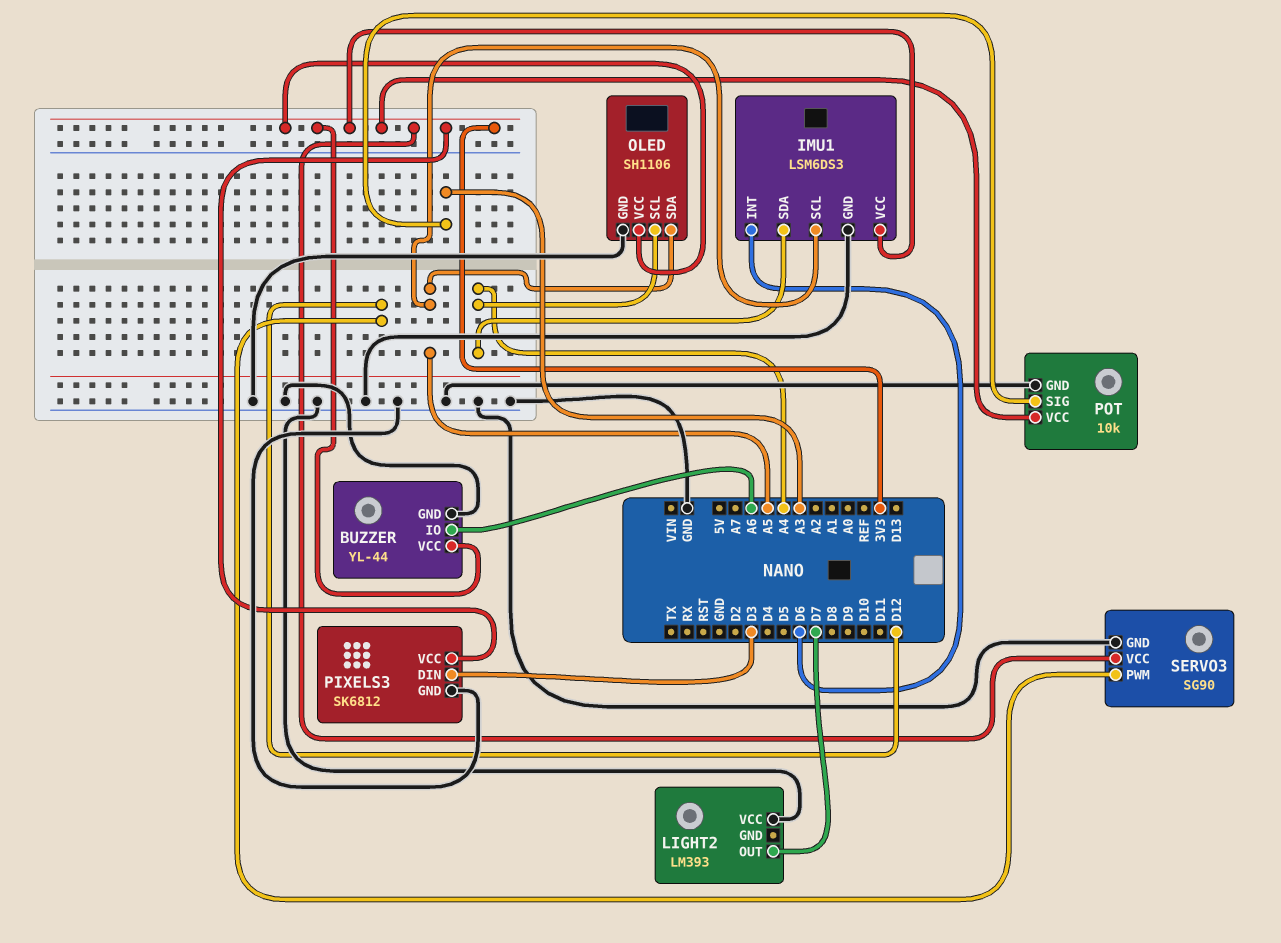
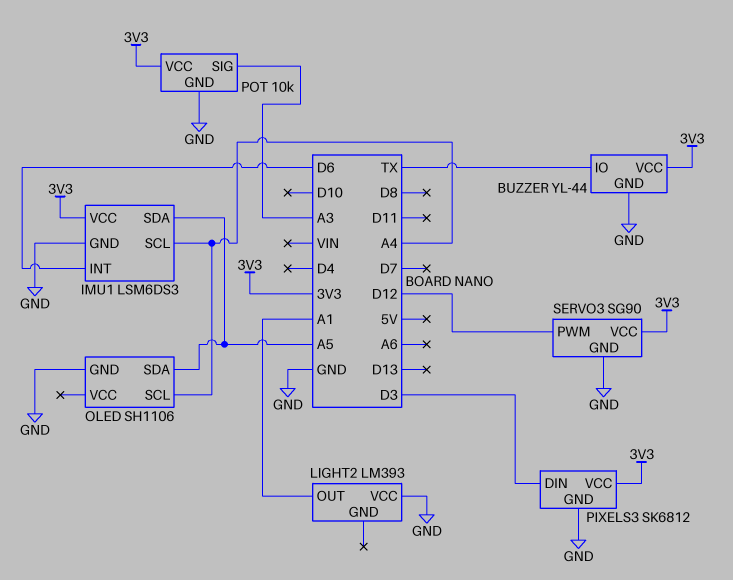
BUZZER pin IO: A6 -> TX
IMU1 pin SCL: A5 -> A4
IMU1 pin SDA: A4 -> A5
LIGHT2 pin OUT: D7 -> A1
OLED pin VCC: 3V3 -> none

